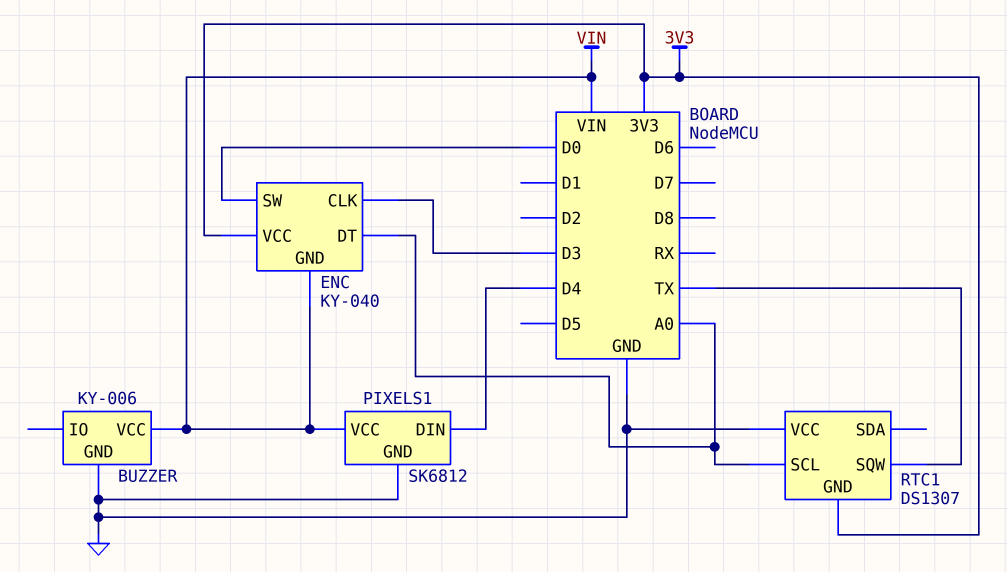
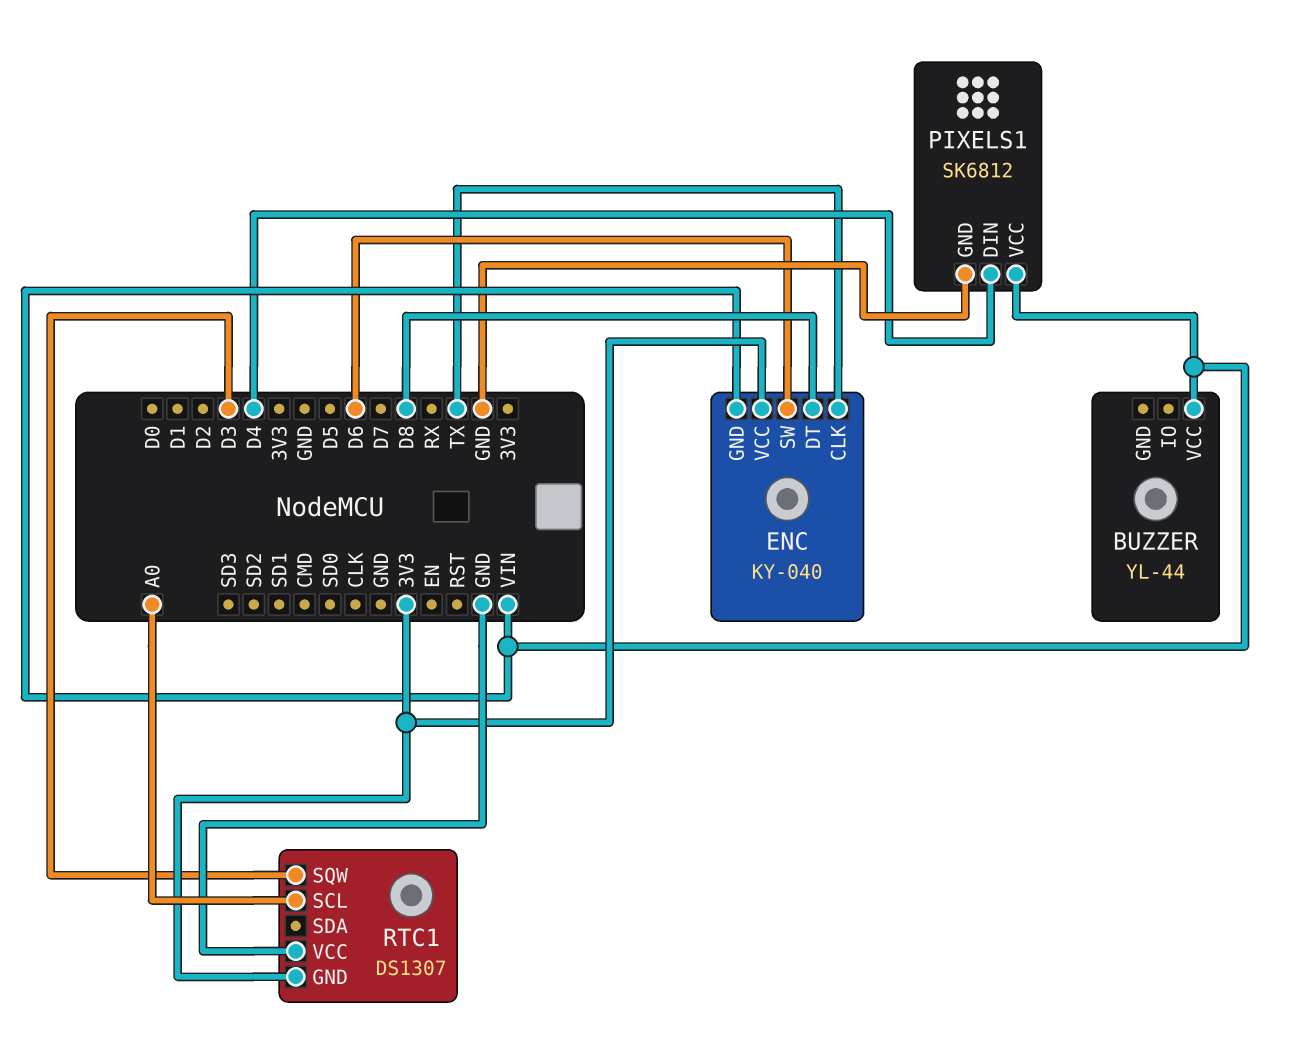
BUZZER: KY-006 -> YL-44
BUZZER pin GND: GND -> none
ENC pin CLK: D3 -> TX
ENC pin DT: A0 -> D8
ENC pin SW: D0 -> D6
RTC1 pin SQW: TX -> D3

